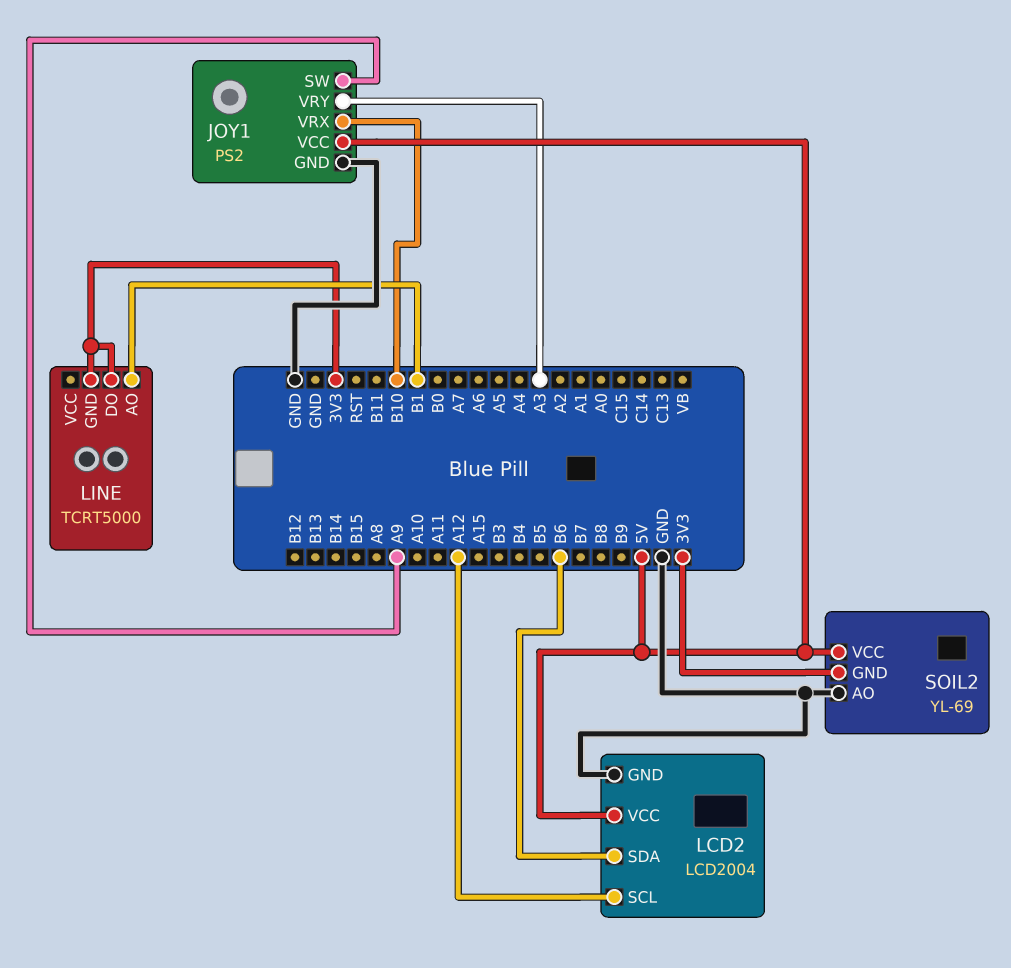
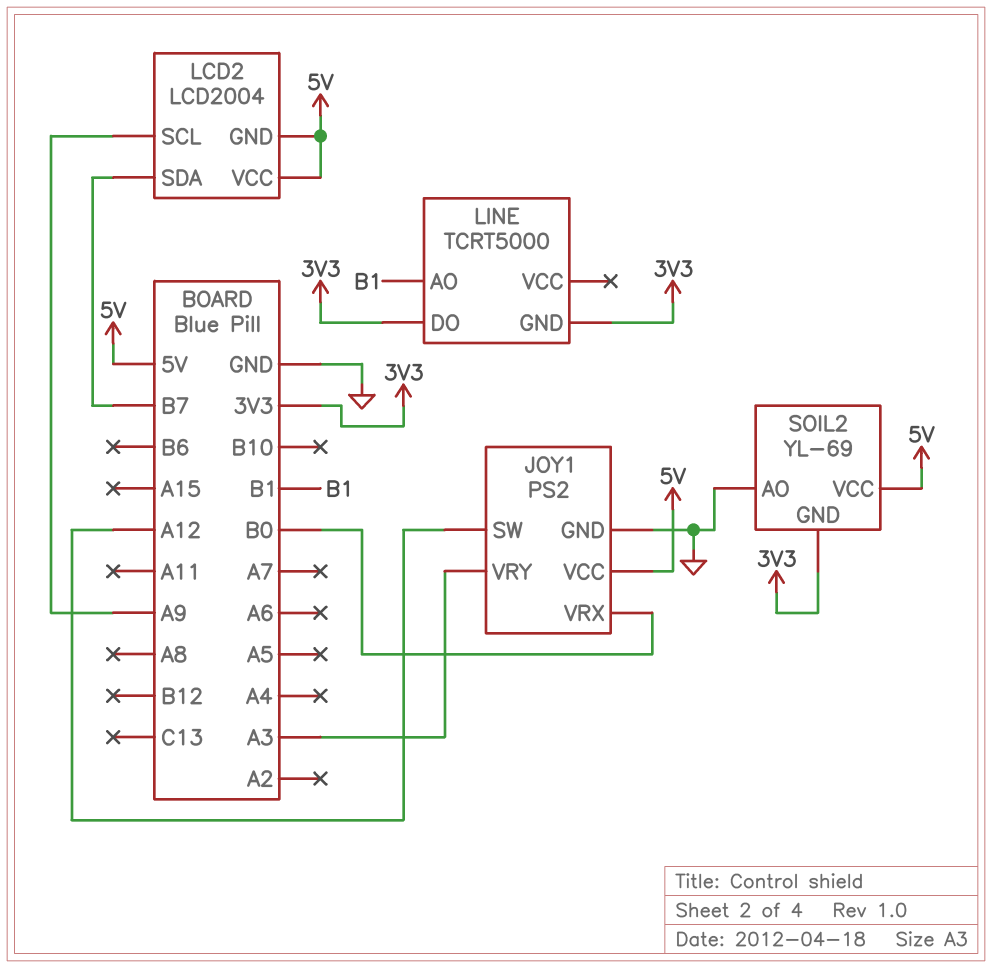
JOY1 pin SW: A9 -> A12
JOY1 pin VRX: B10 -> B0
LCD2 pin GND: GND -> 5V
LCD2 pin SCL: A12 -> A9
LCD2 pin SDA: B6 -> B7

